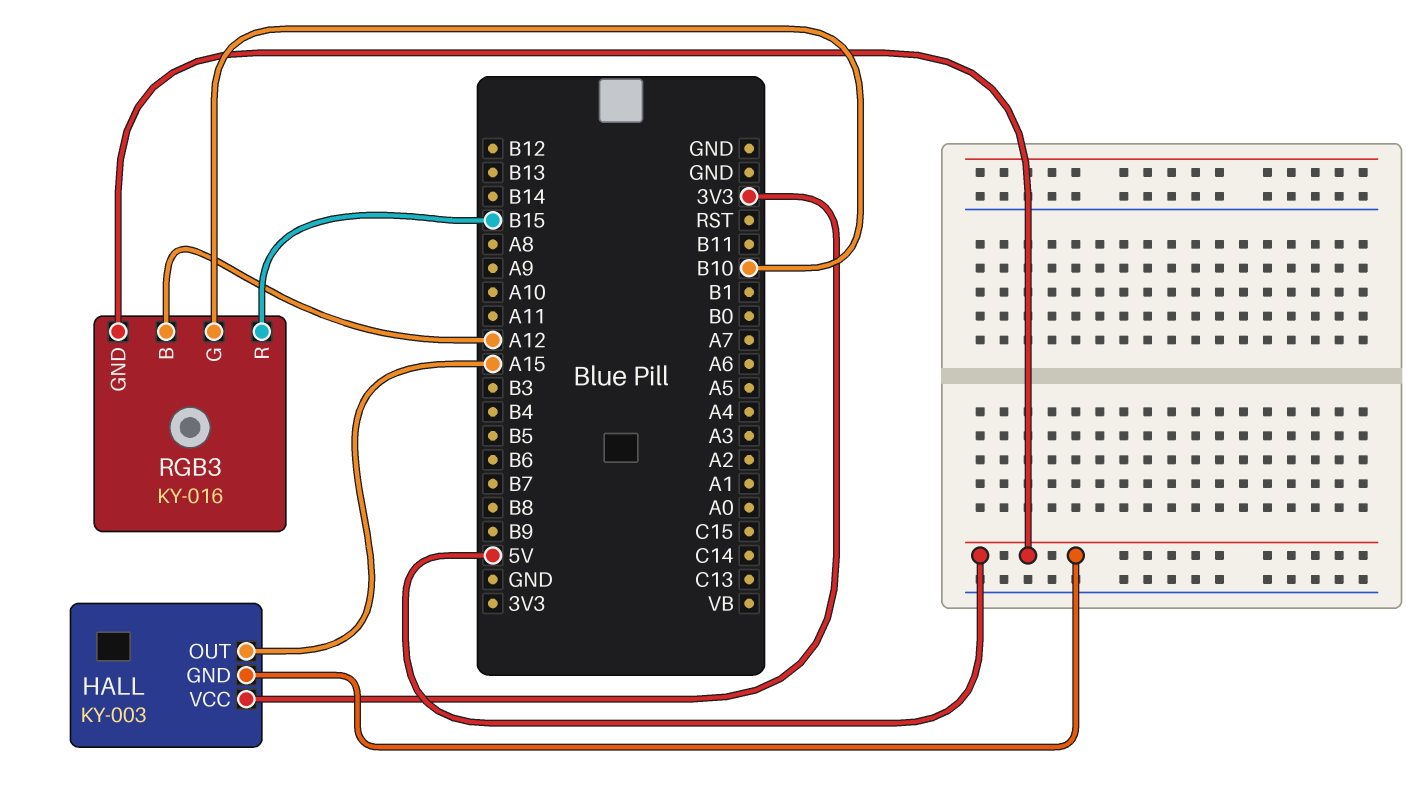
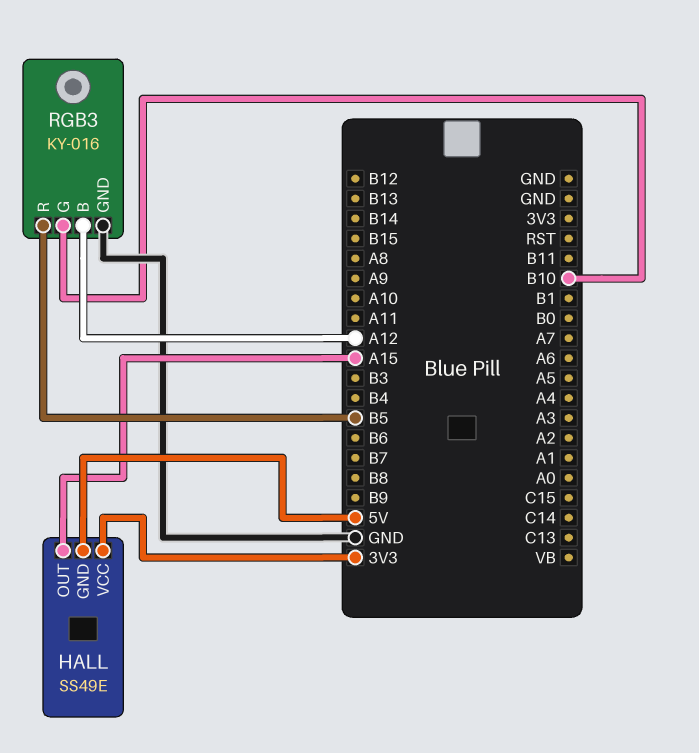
HALL: KY-003 -> SS49E
RGB3 pin GND: 5V -> GND
RGB3 pin R: B15 -> B5

